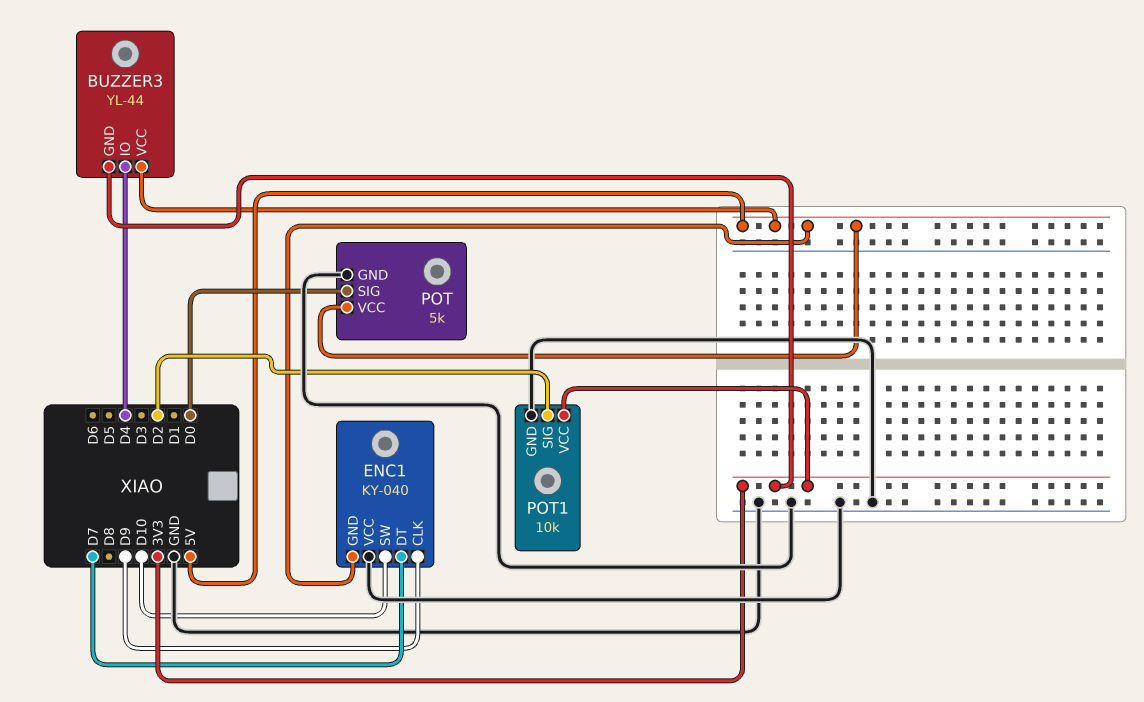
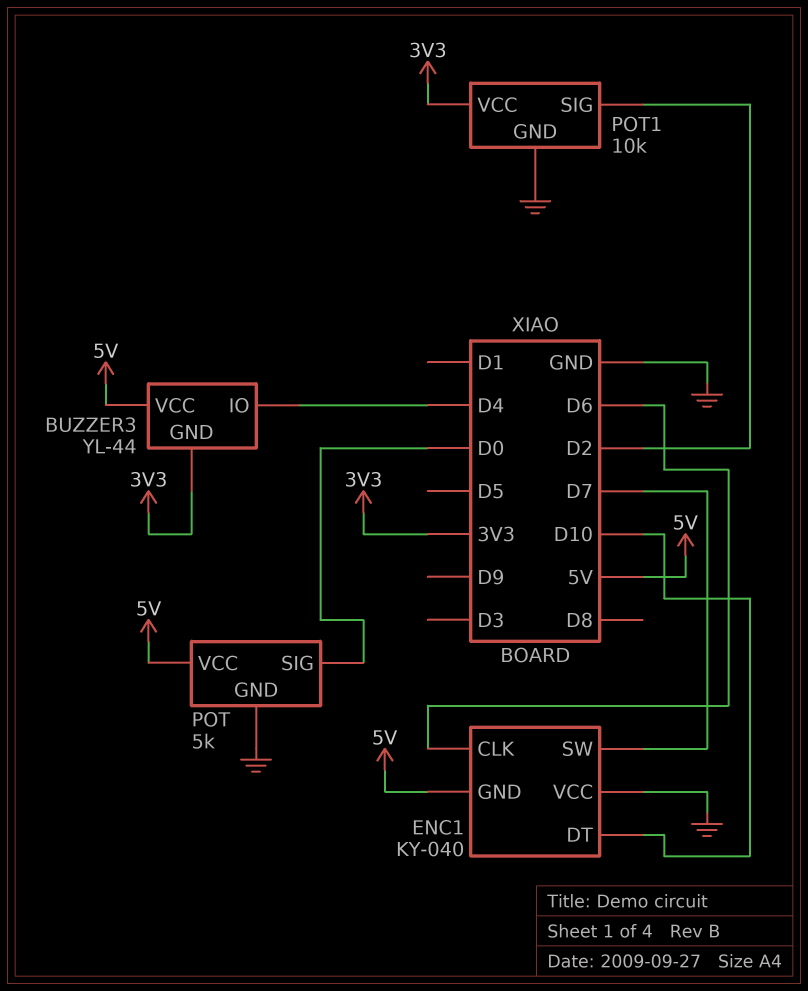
ENC1 pin CLK: D9 -> D6
ENC1 pin DT: D7 -> D10
ENC1 pin SW: D10 -> D7

